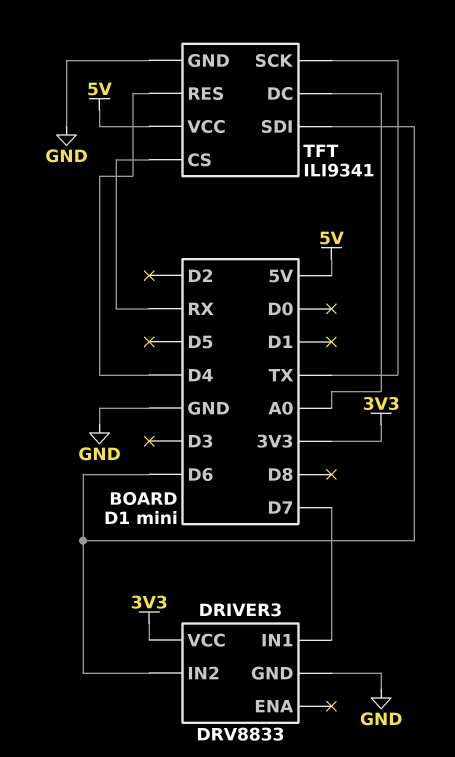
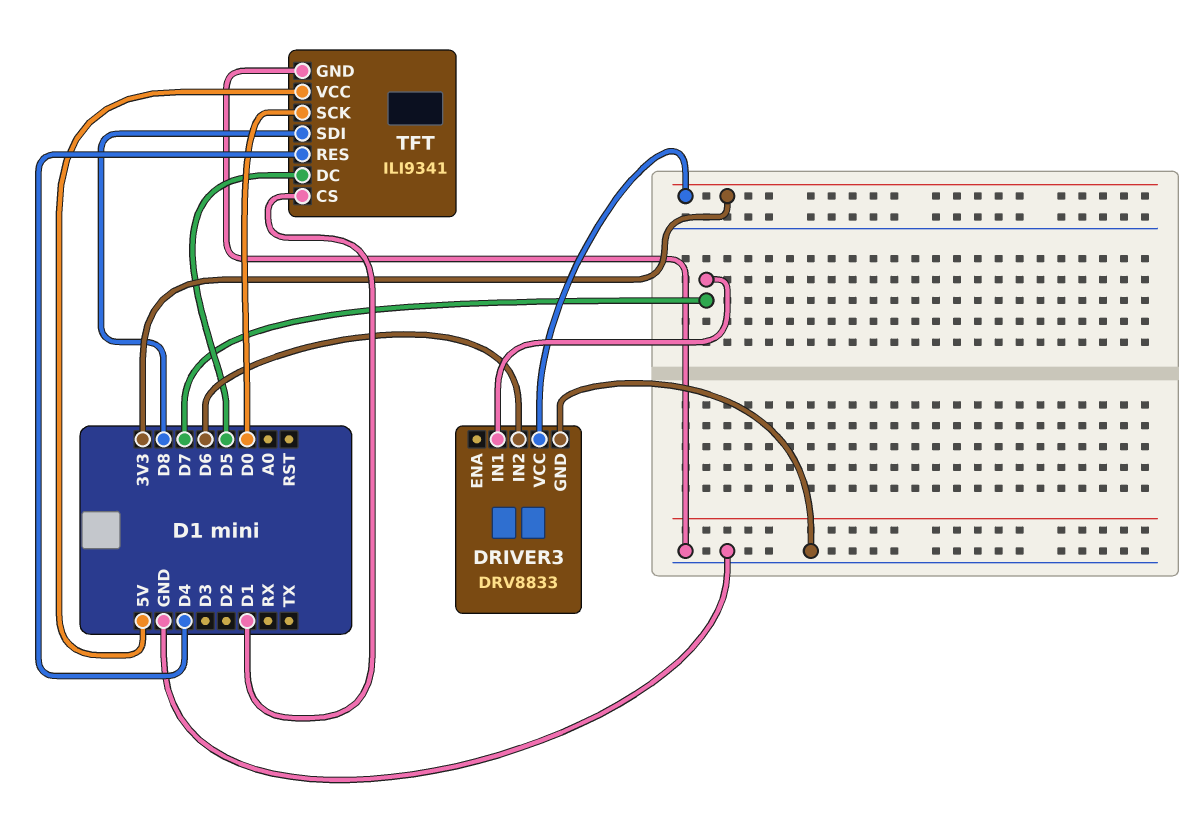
TFT pin CS: RX -> D1
TFT pin DC: A0 -> D5
TFT pin SCK: TX -> D0
TFT pin SDI: D6 -> D8

